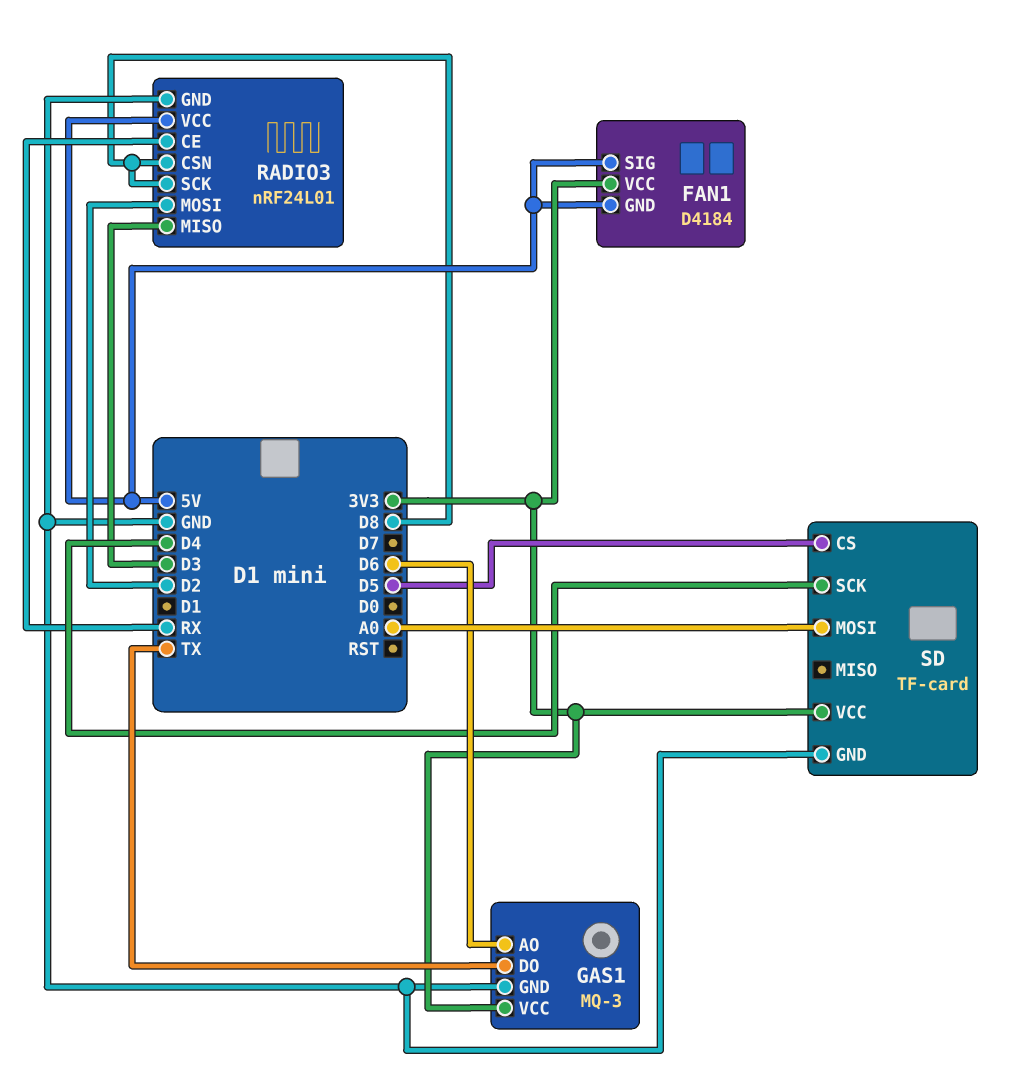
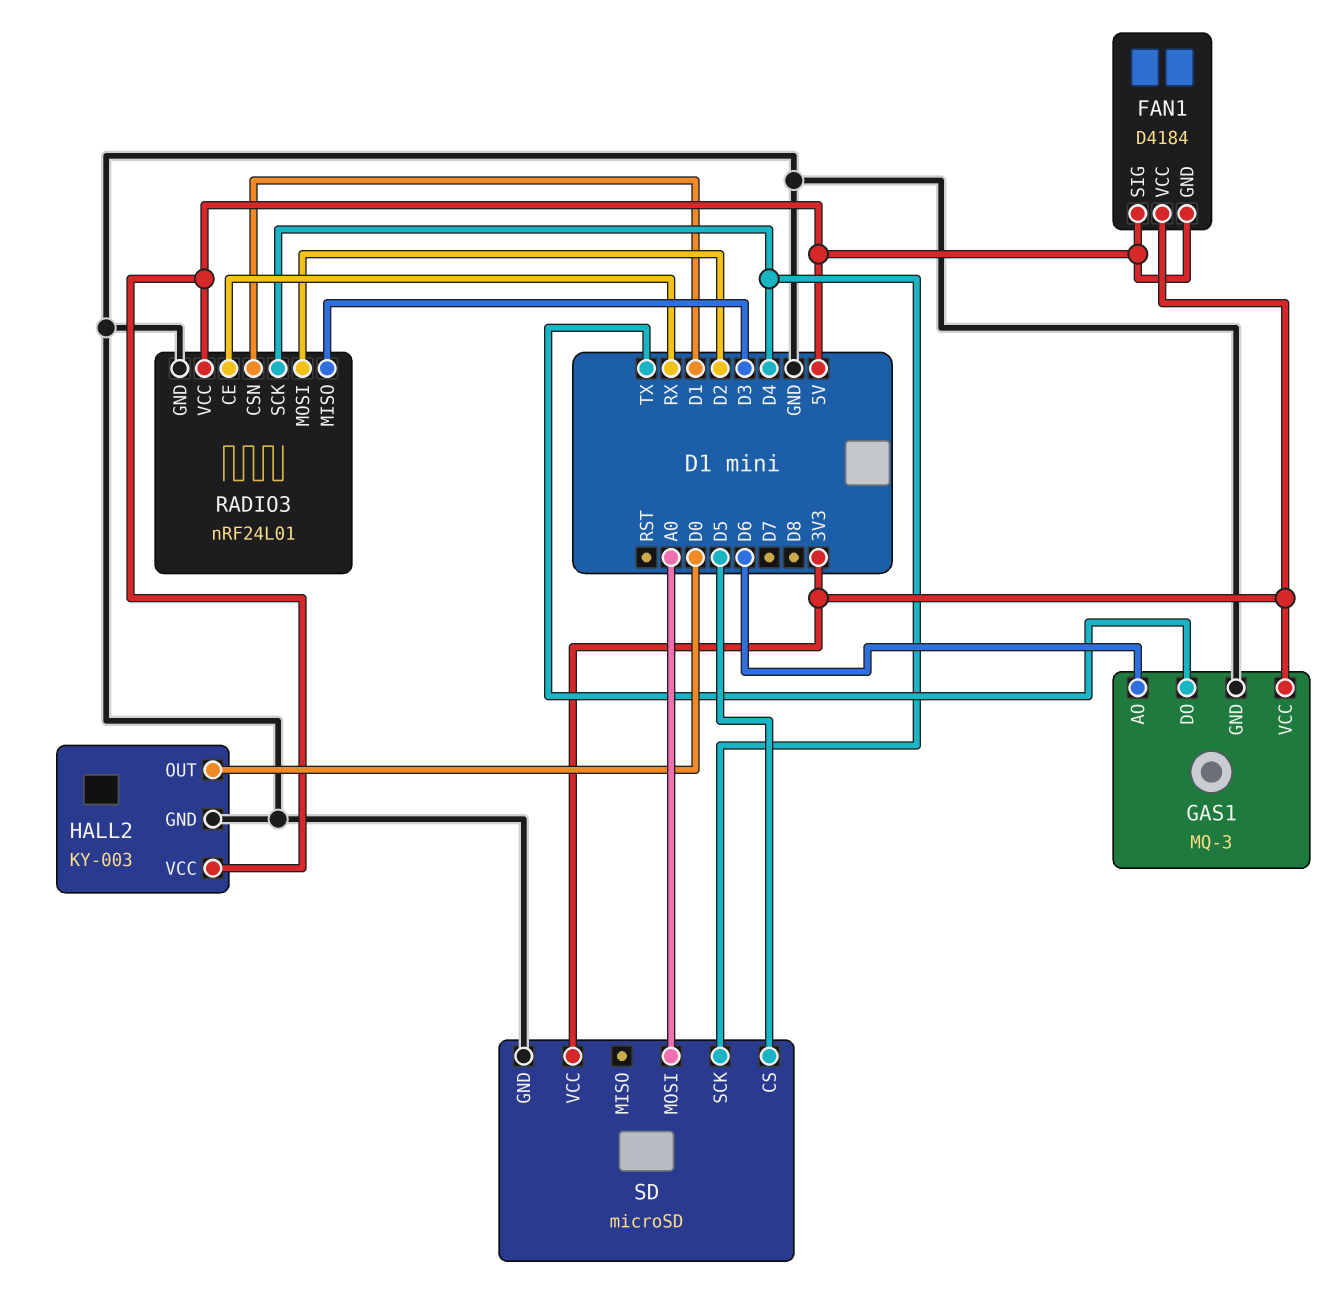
HALL2: none -> KY-003
HALL2 pin GND: none -> GND
HALL2 pin OUT: none -> D0
HALL2 pin VCC: none -> 5V
RADIO3 pin CSN: D8 -> D1
RADIO3 pin SCK: D8 -> D4
SD: TF-card -> microSD

